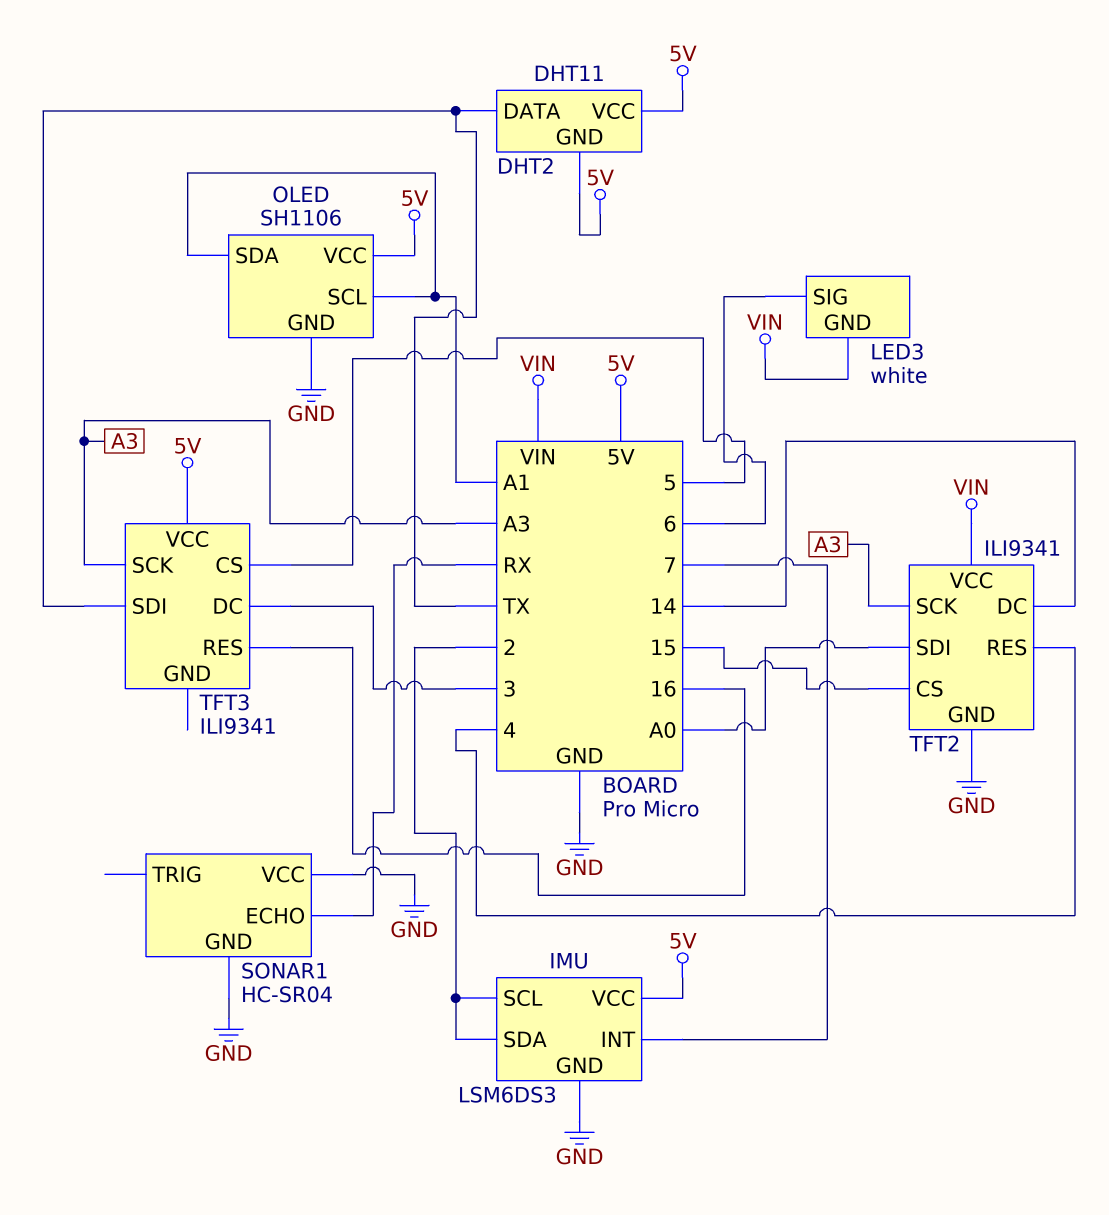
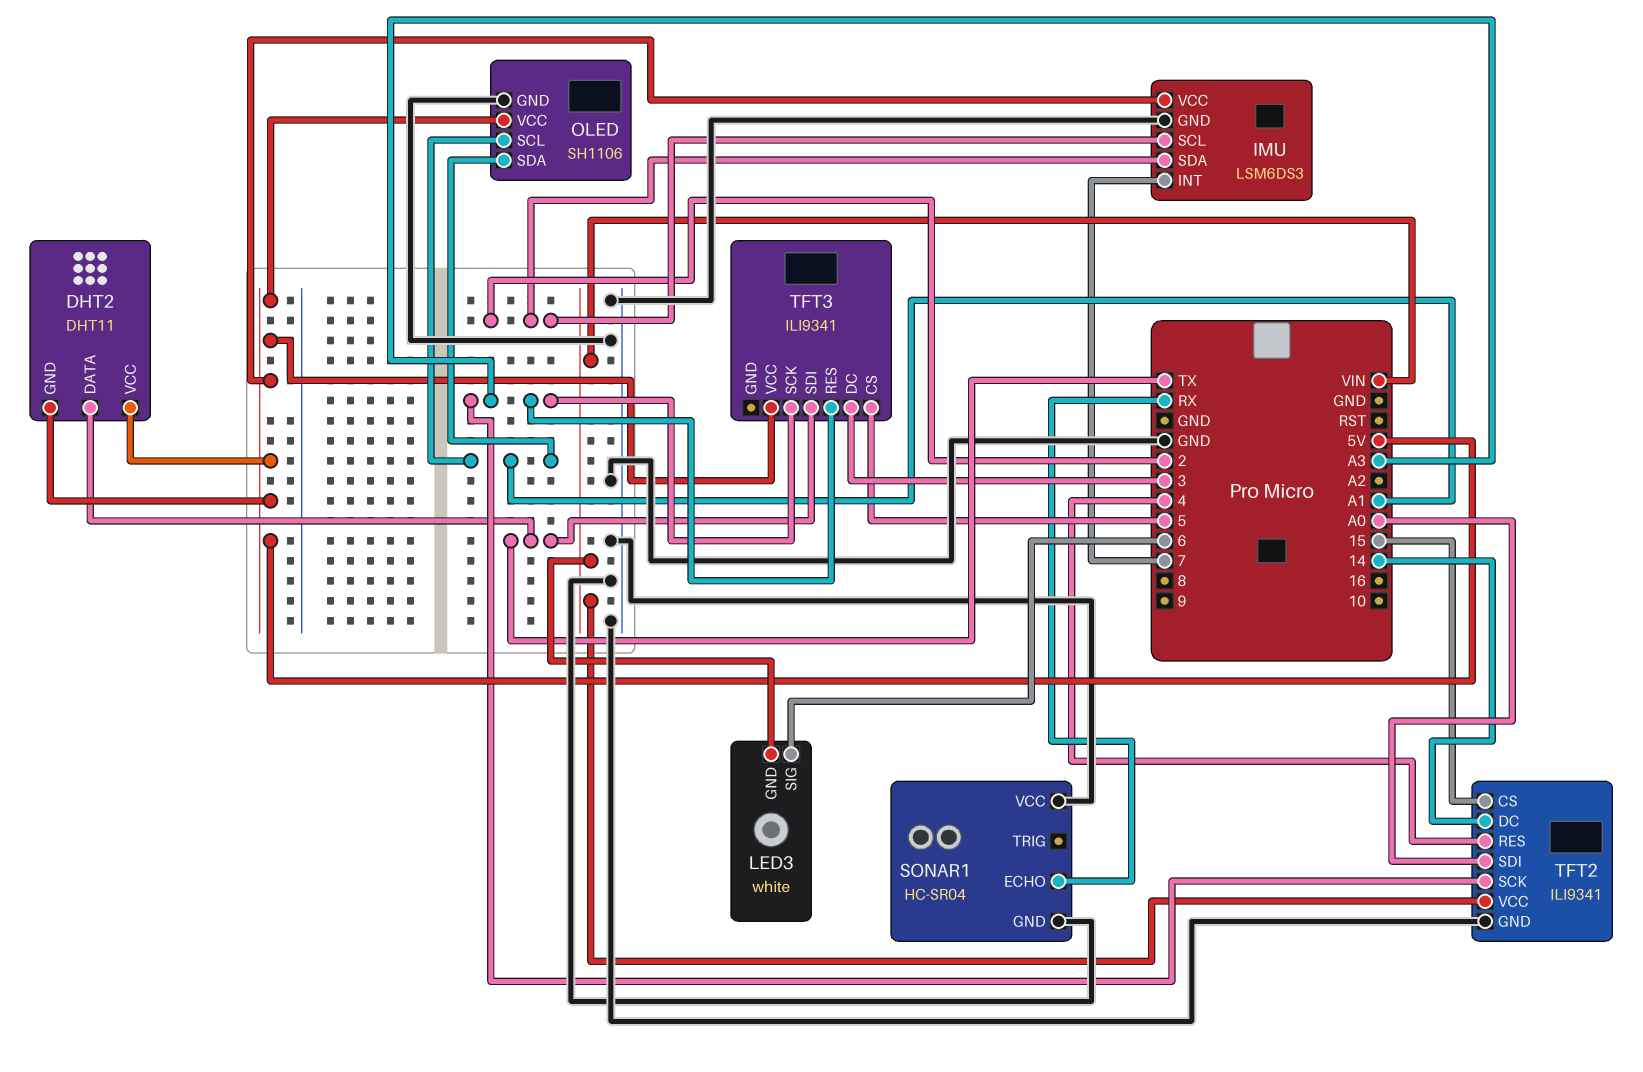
TFT3 pin RES: 16 -> A3

